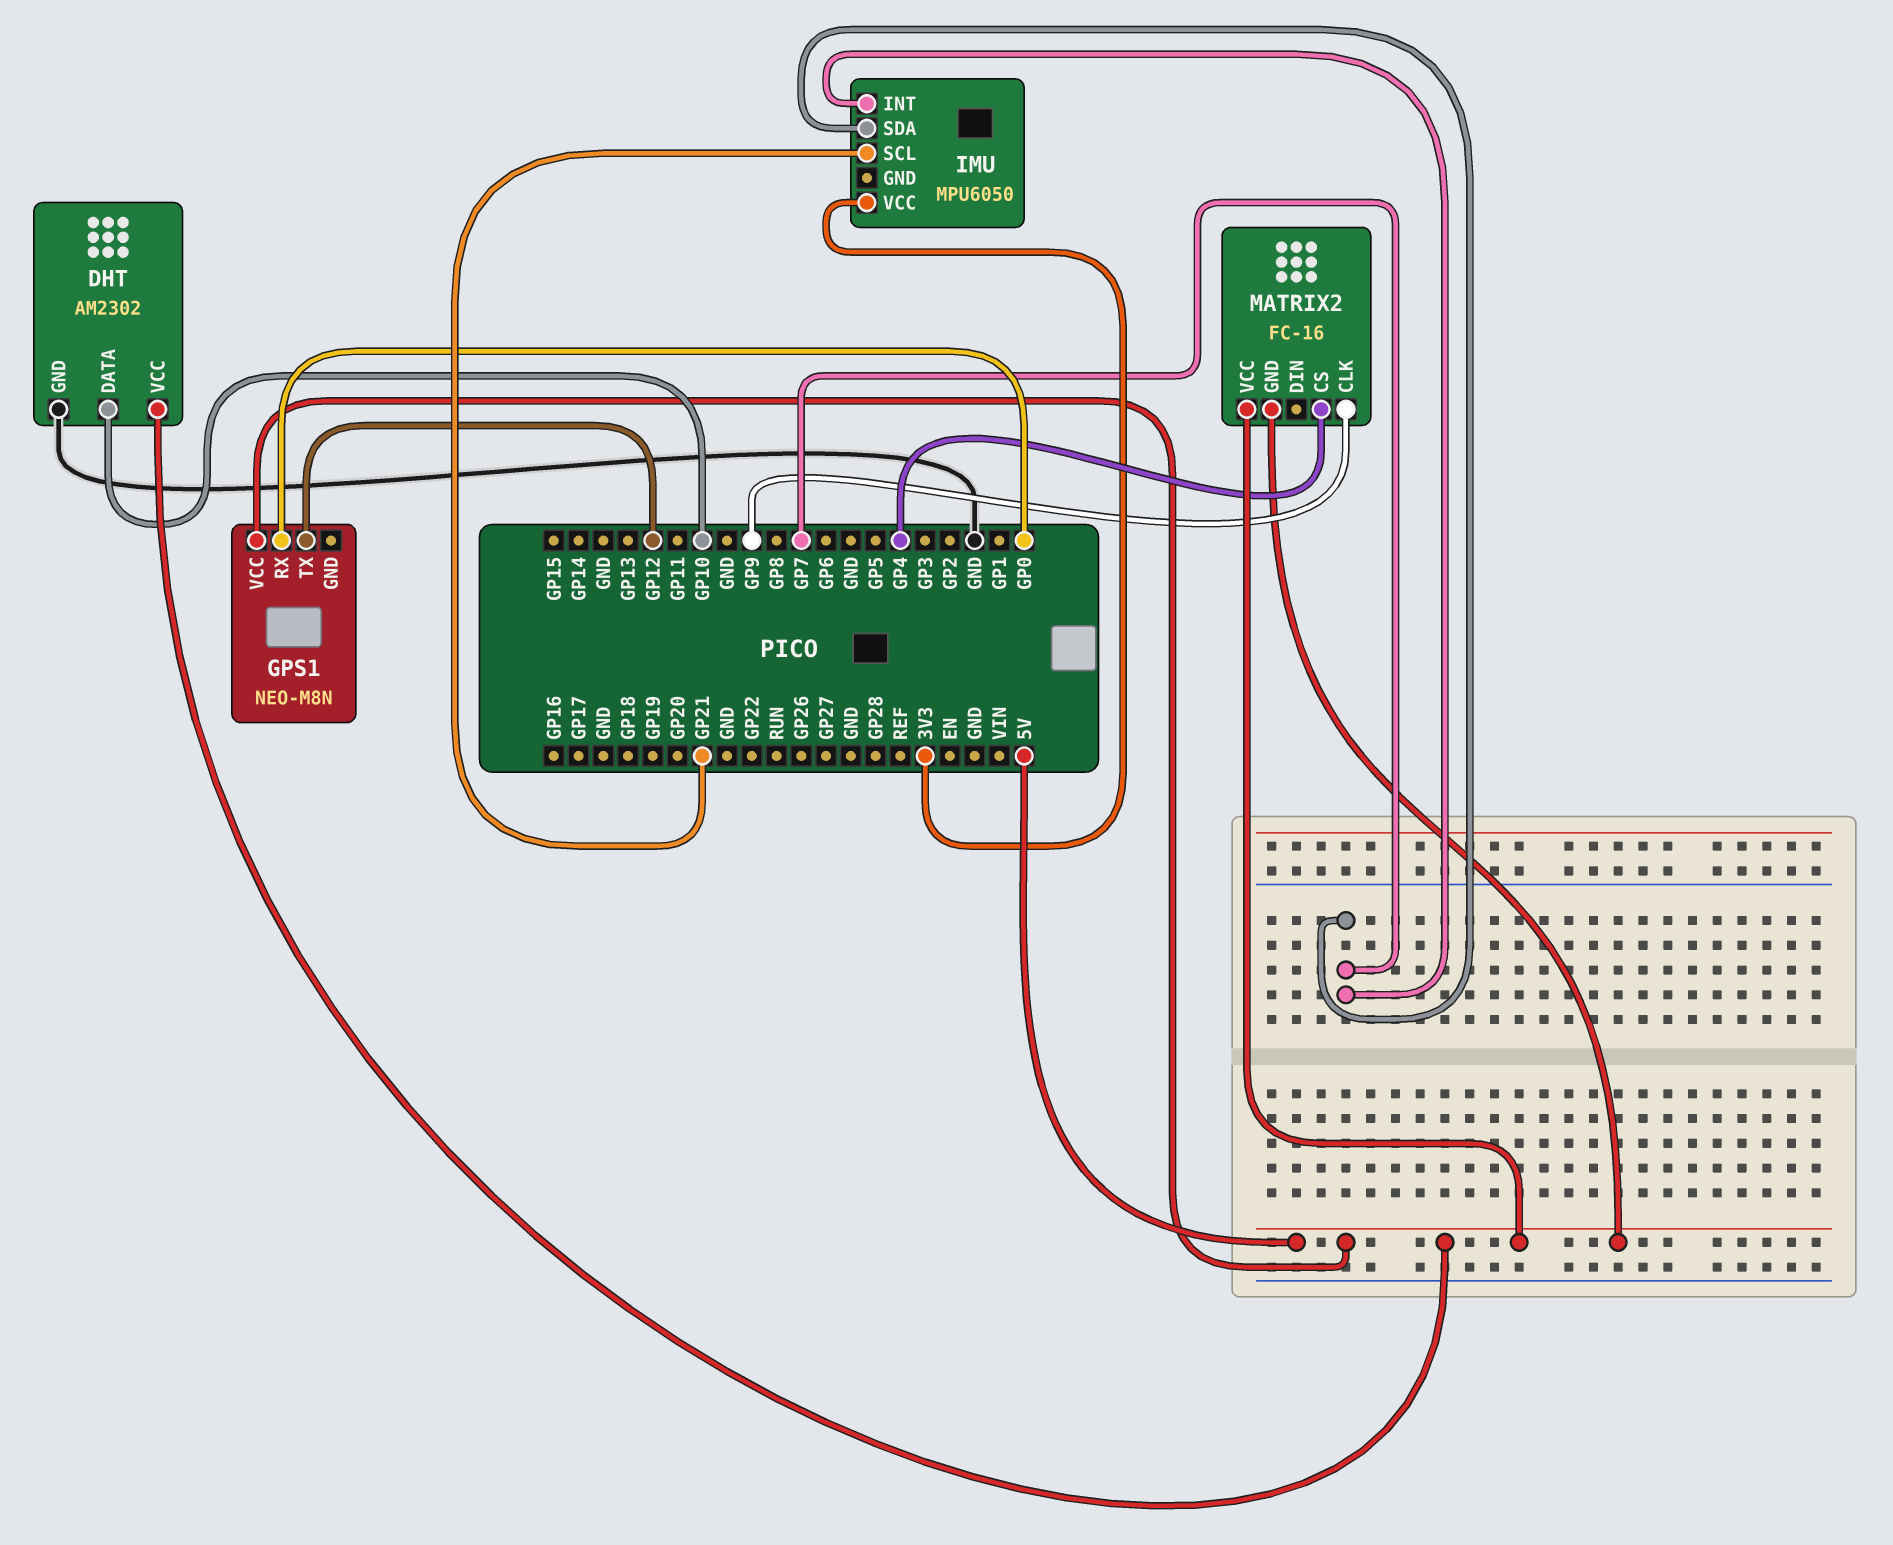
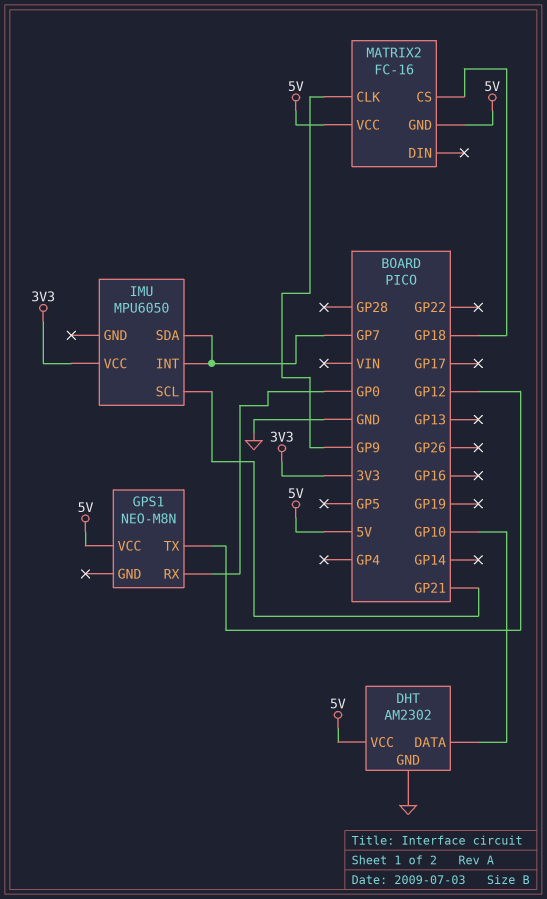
MATRIX2 pin CS: GP4 -> GP18

